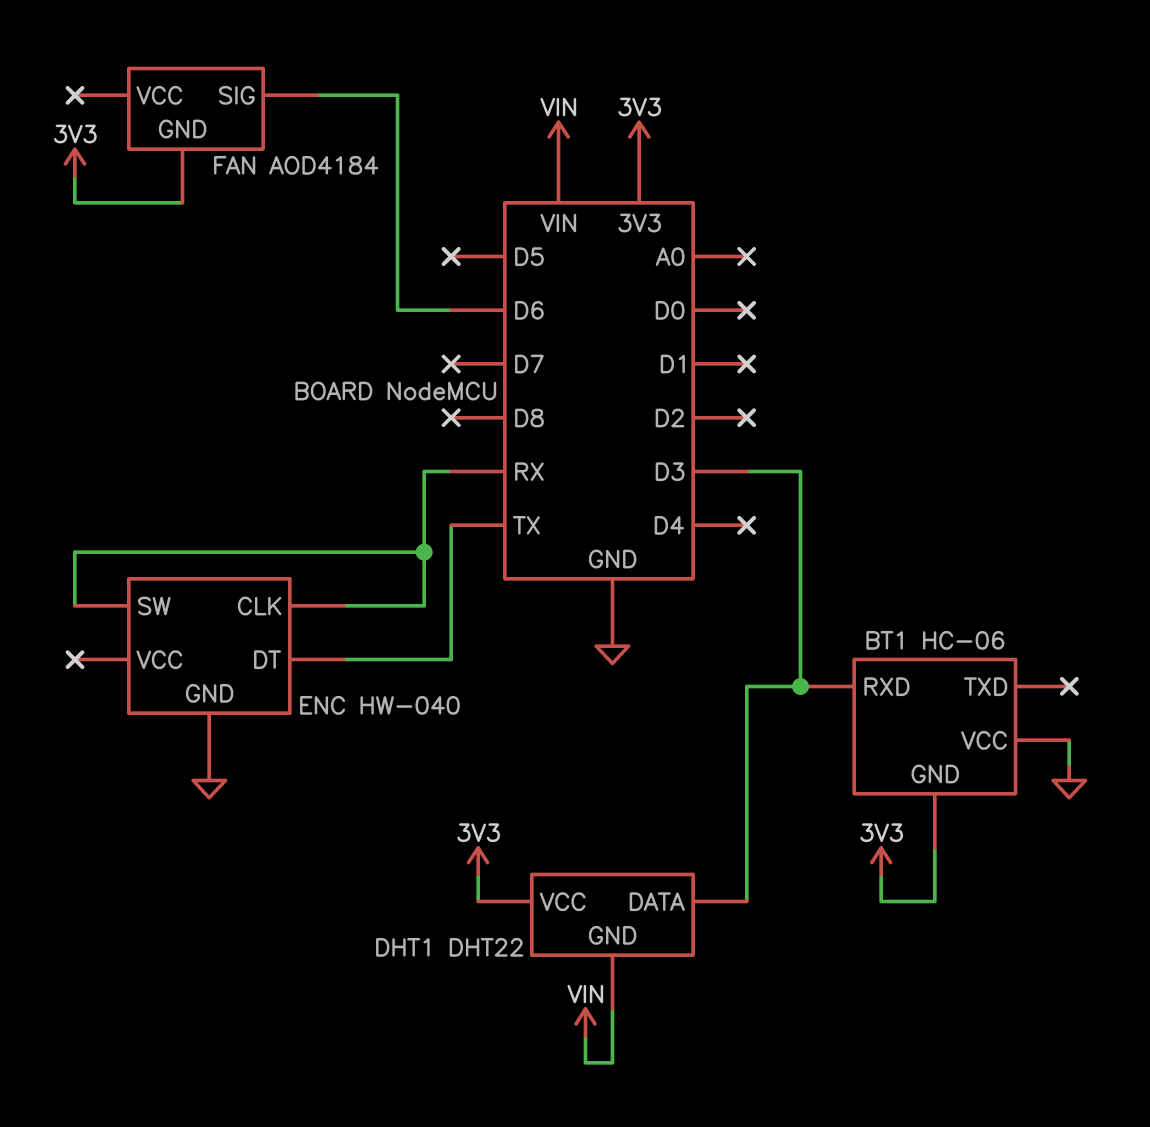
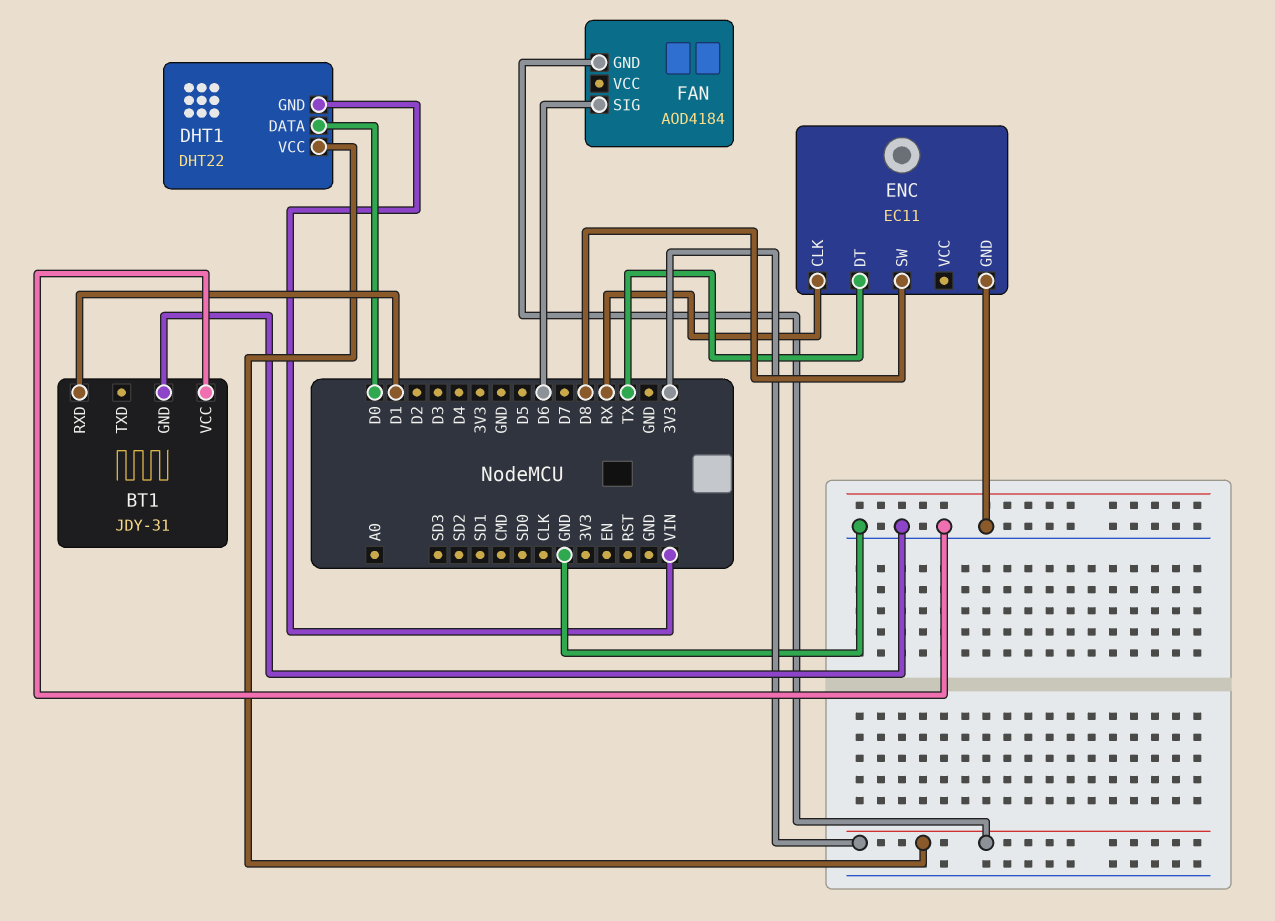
BT1: HC-06 -> JDY-31
BT1 pin GND: 3V3 -> GND
BT1 pin RXD: D3 -> D1
DHT1 pin DATA: D3 -> D0
ENC: HW-040 -> EC11
ENC pin SW: RX -> D8

